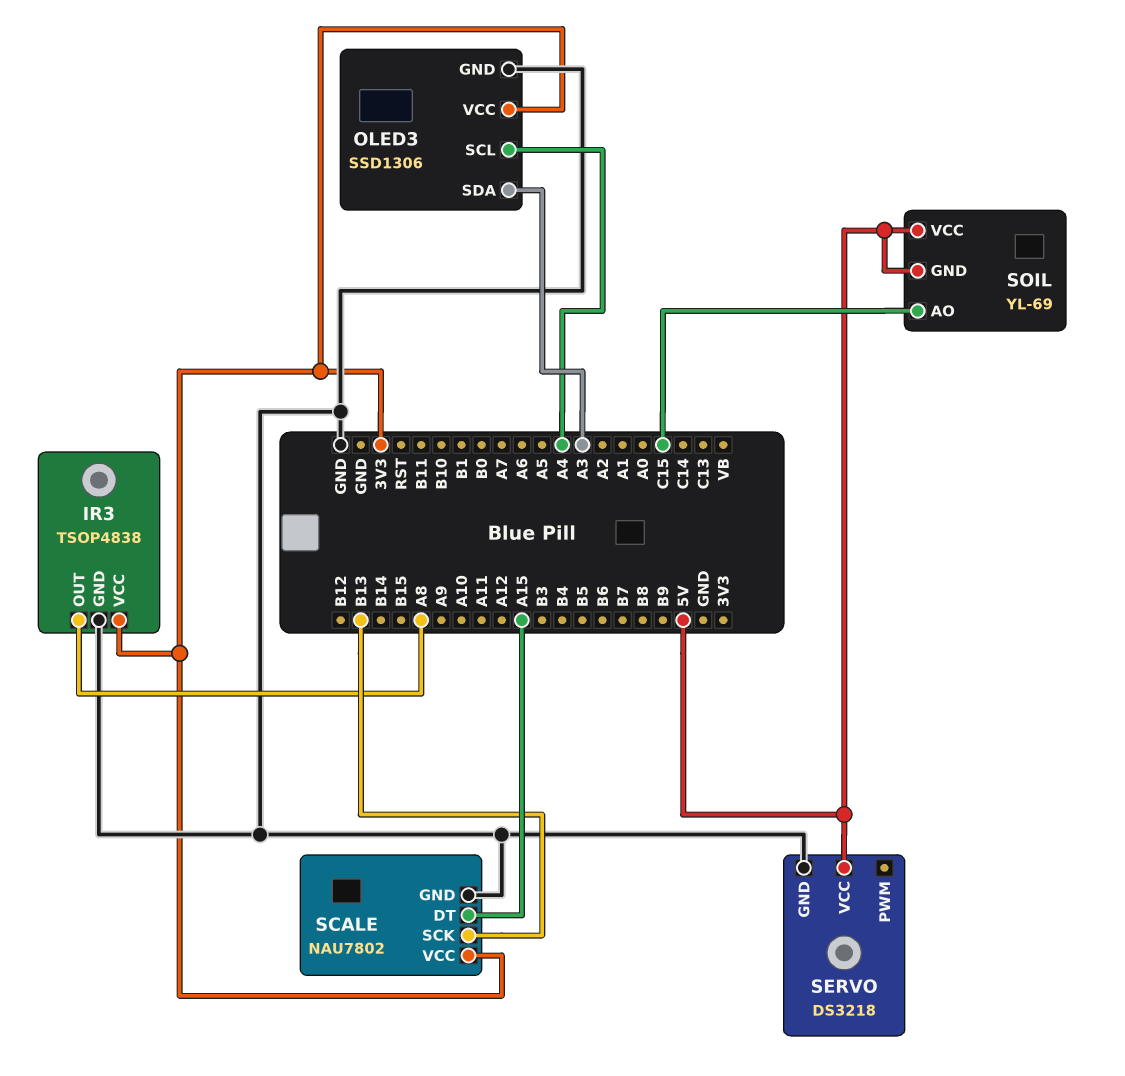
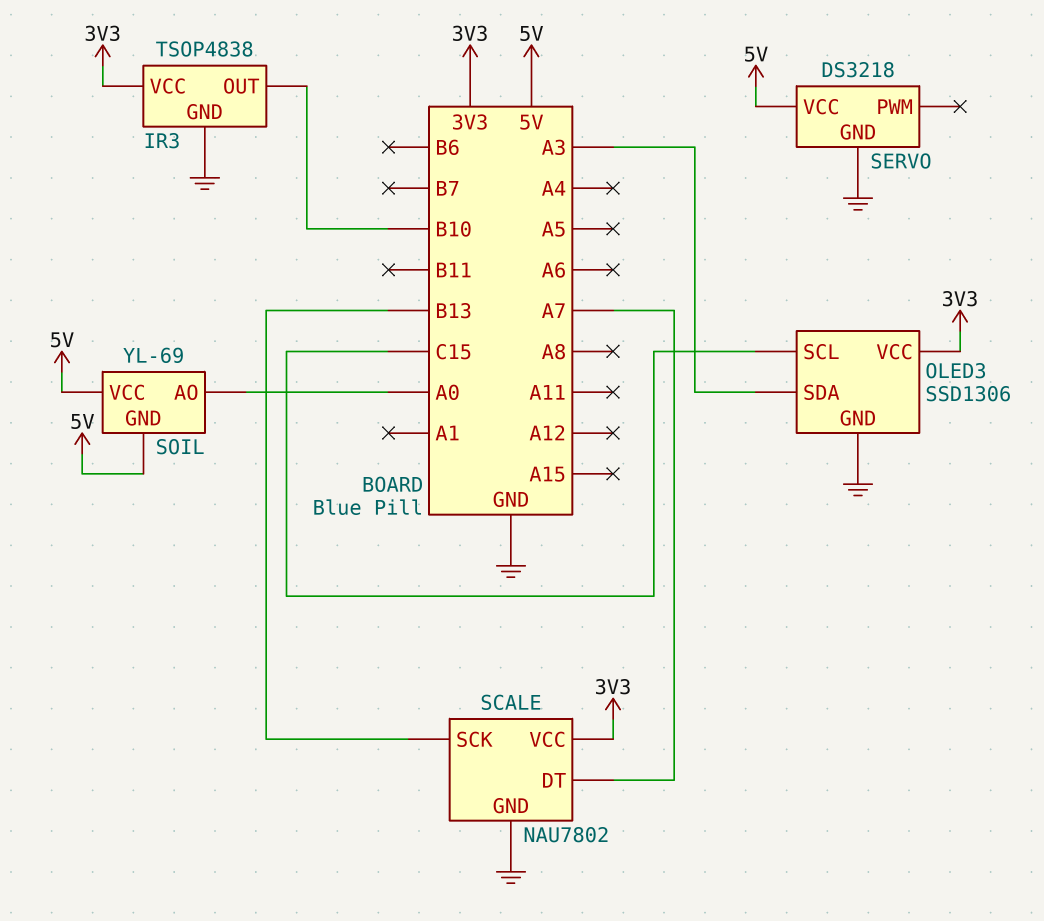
IR3 pin OUT: A8 -> B10
OLED3 pin SCL: A4 -> C15
SCALE pin DT: A15 -> A7
SOIL pin AO: C15 -> A0

